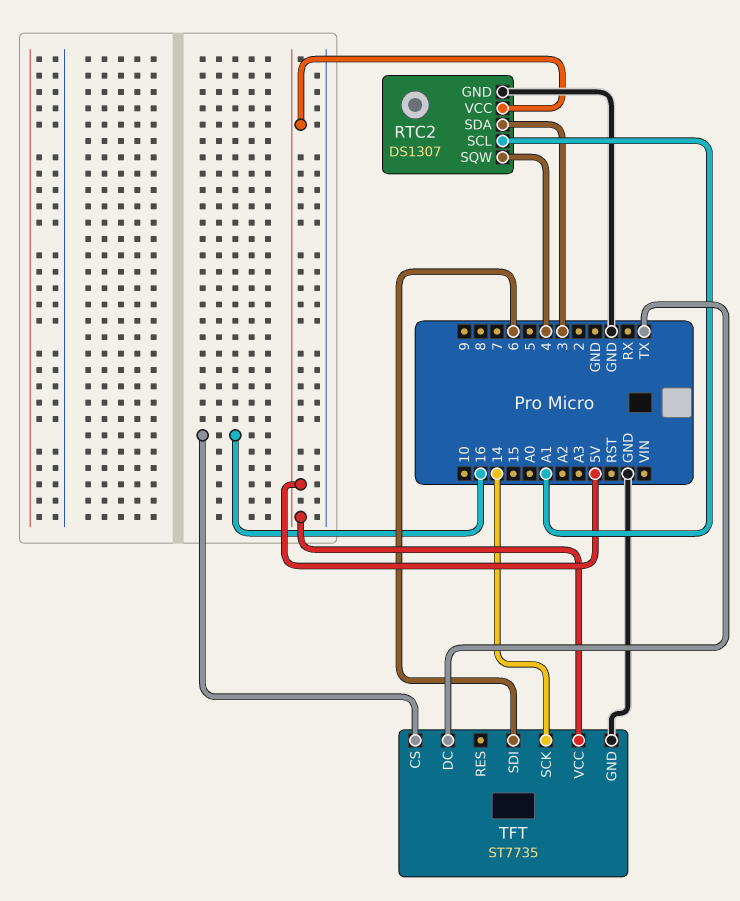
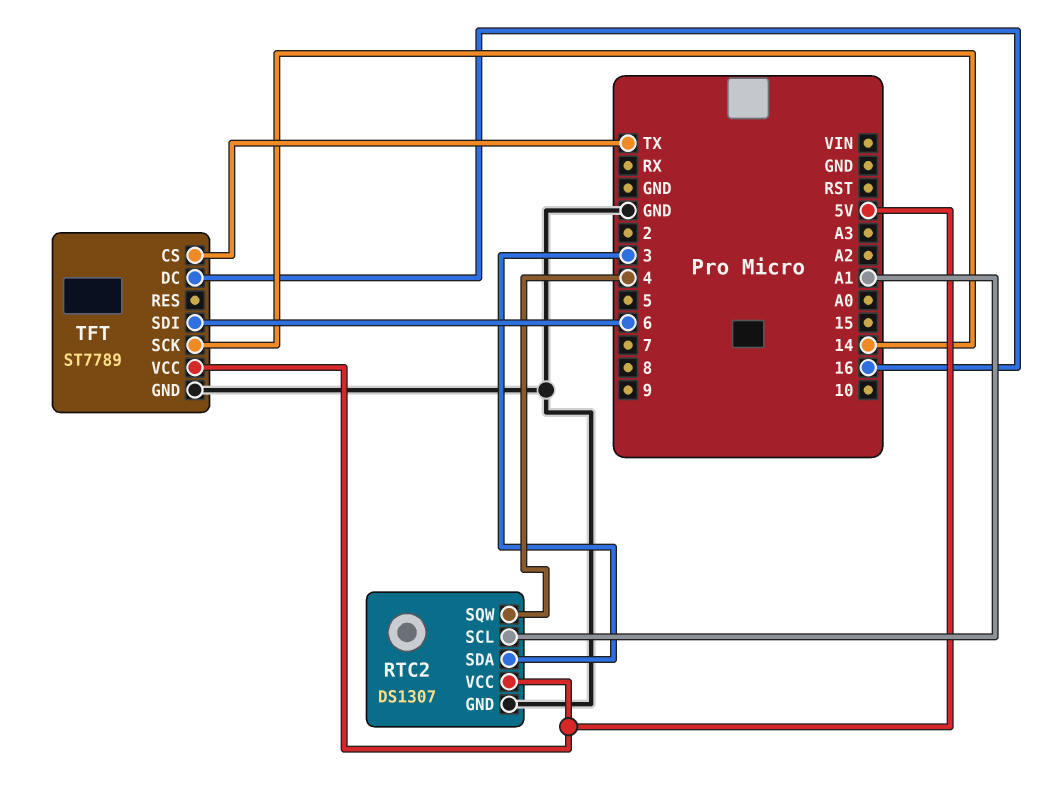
TFT: ST7735 -> ST7789
TFT pin CS: 16 -> TX
TFT pin DC: TX -> 16

